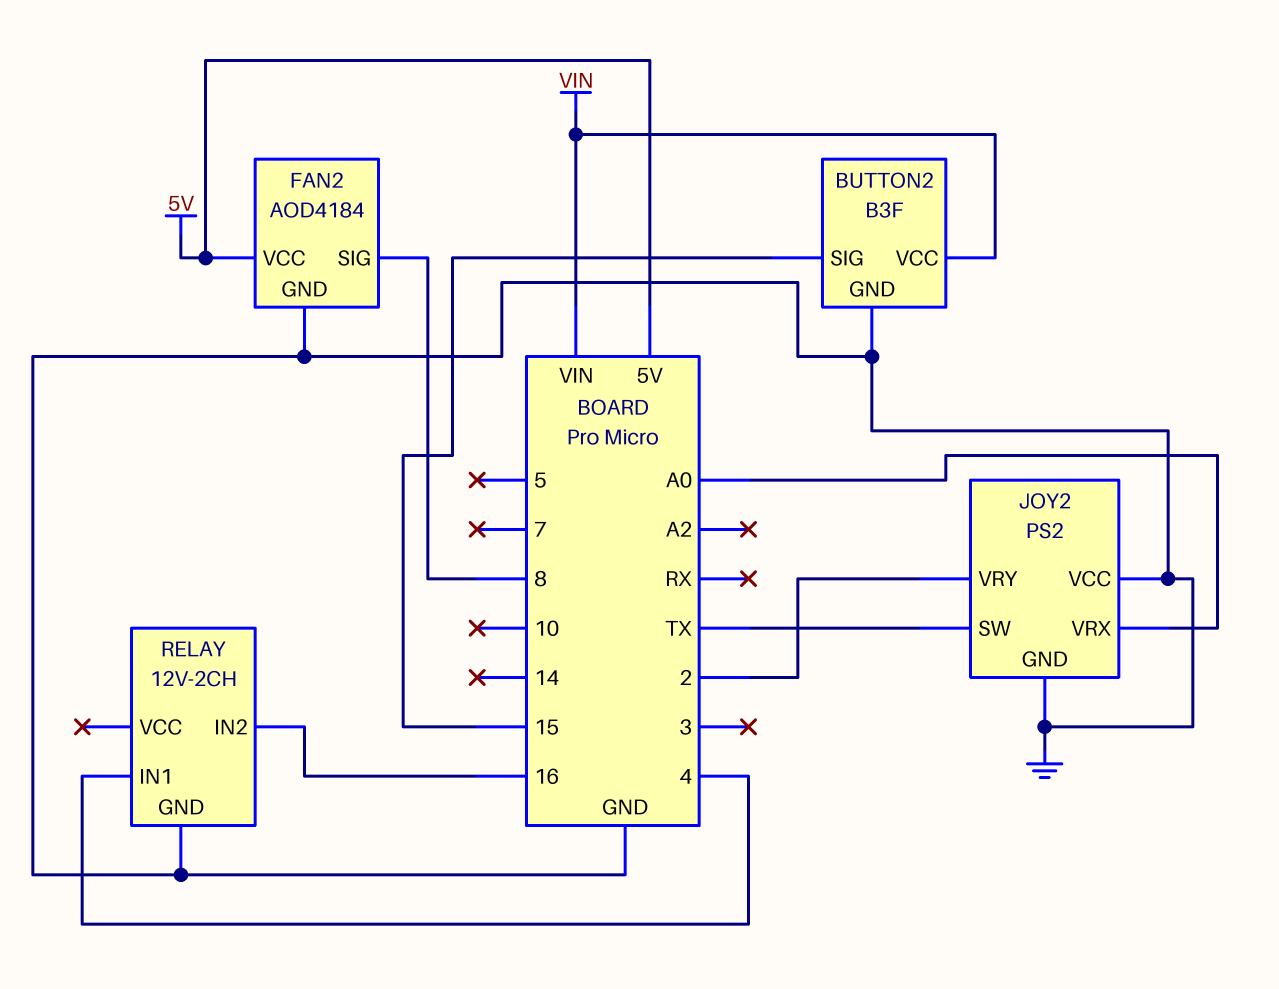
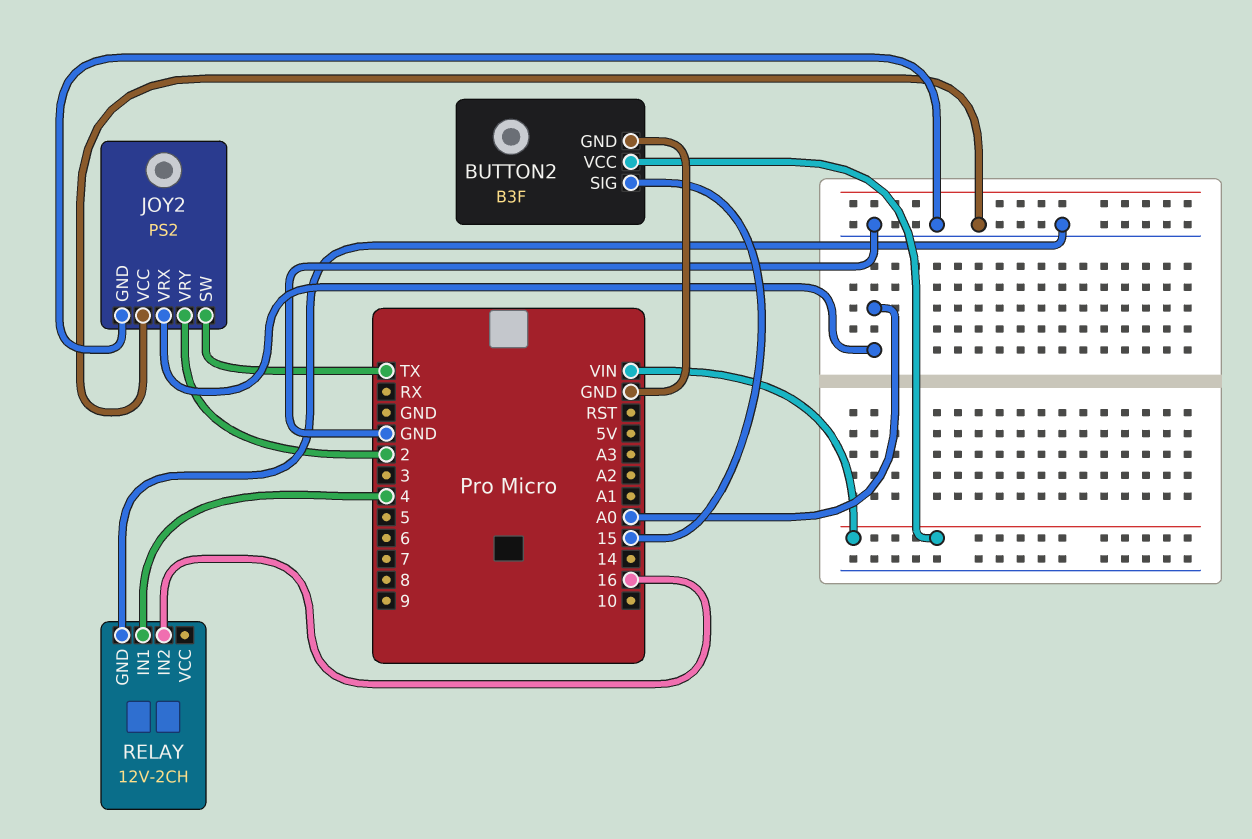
FAN2: AOD4184 -> none
FAN2 pin GND: GND -> none
FAN2 pin SIG: 8 -> none
FAN2 pin VCC: 5V -> none

